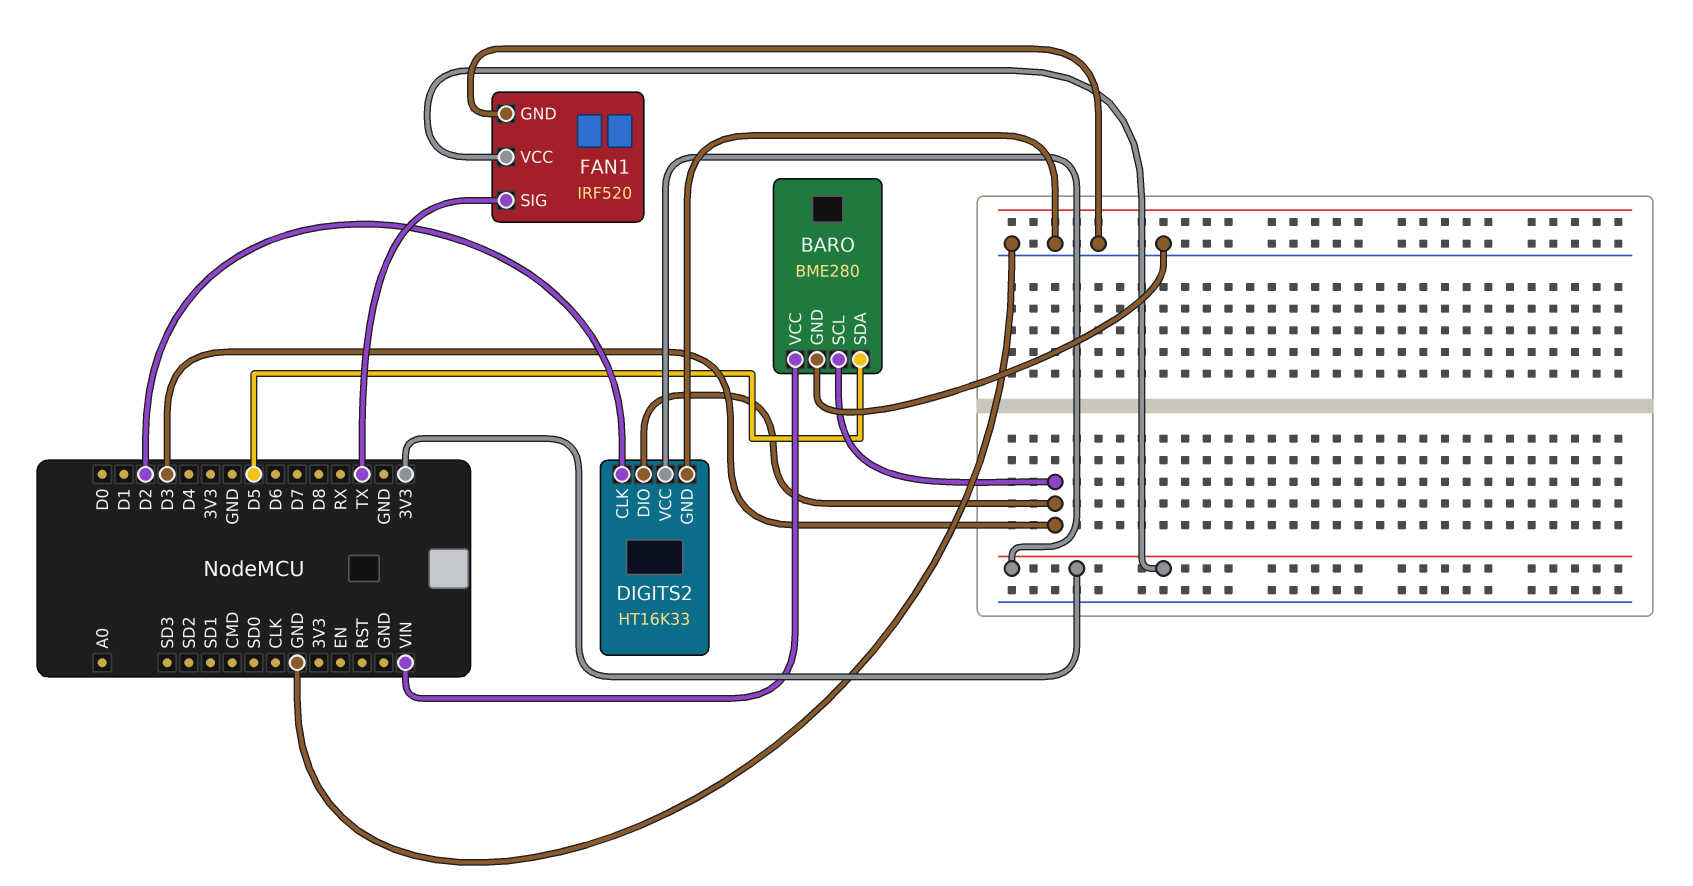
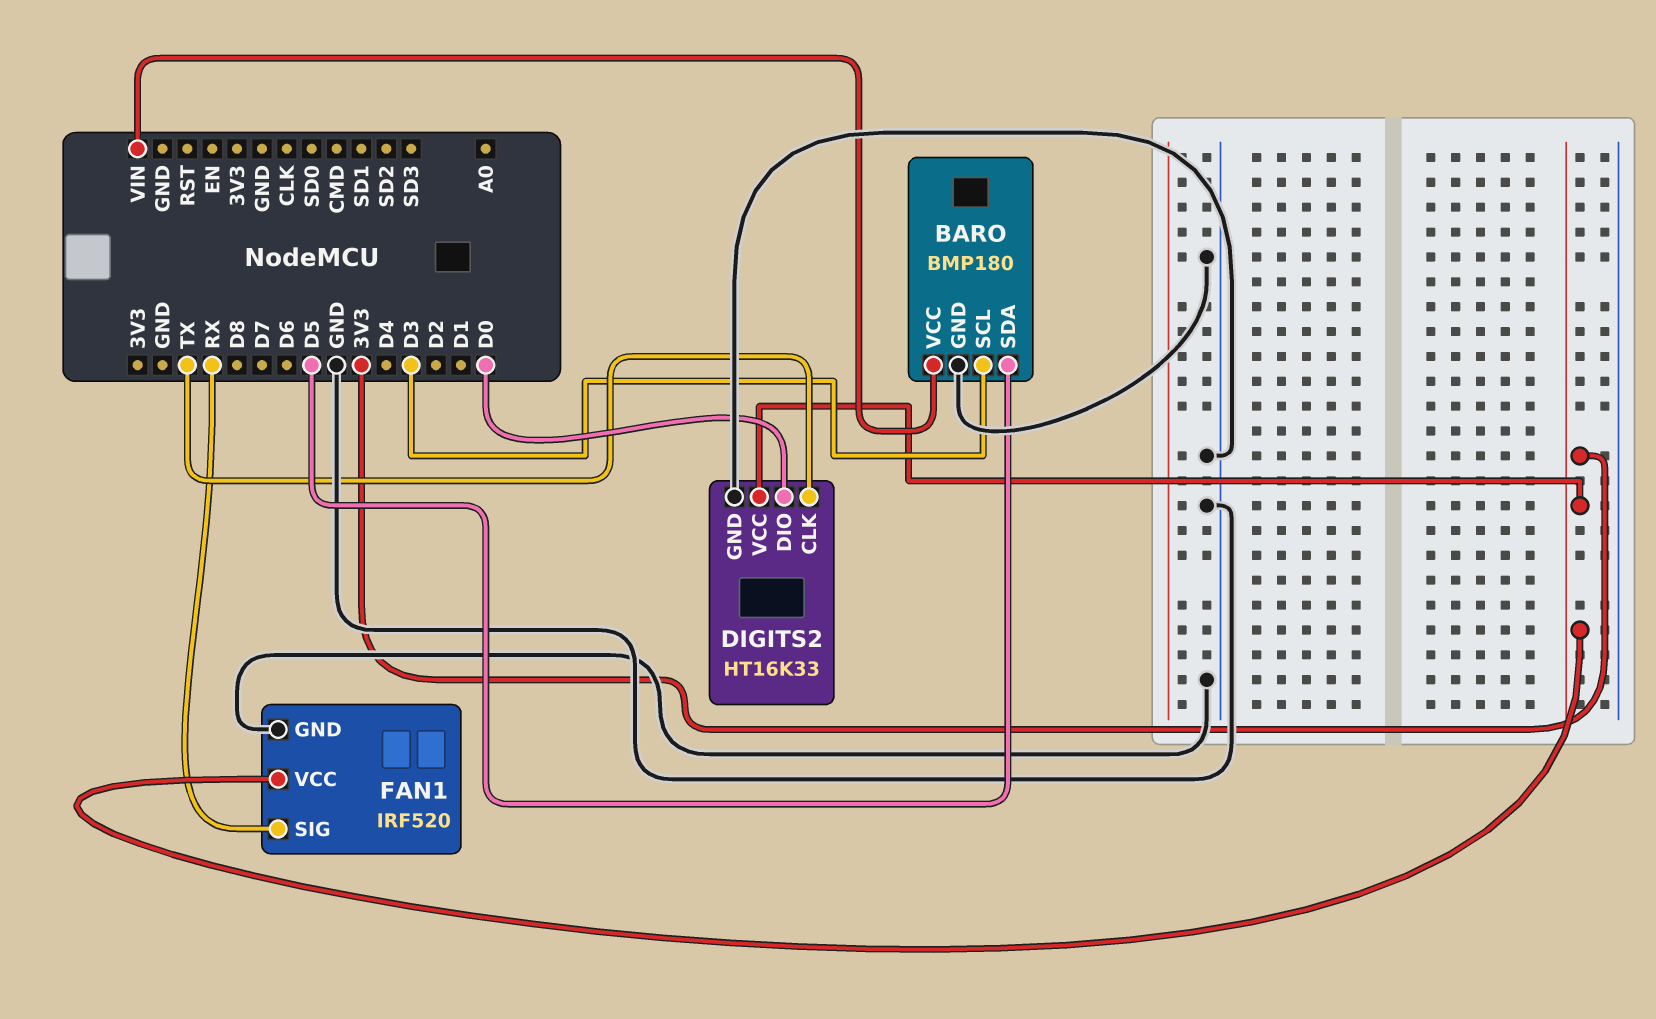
BARO: BME280 -> BMP180
DIGITS2 pin CLK: D2 -> TX
DIGITS2 pin DIO: D3 -> D0
FAN1 pin SIG: TX -> RX

